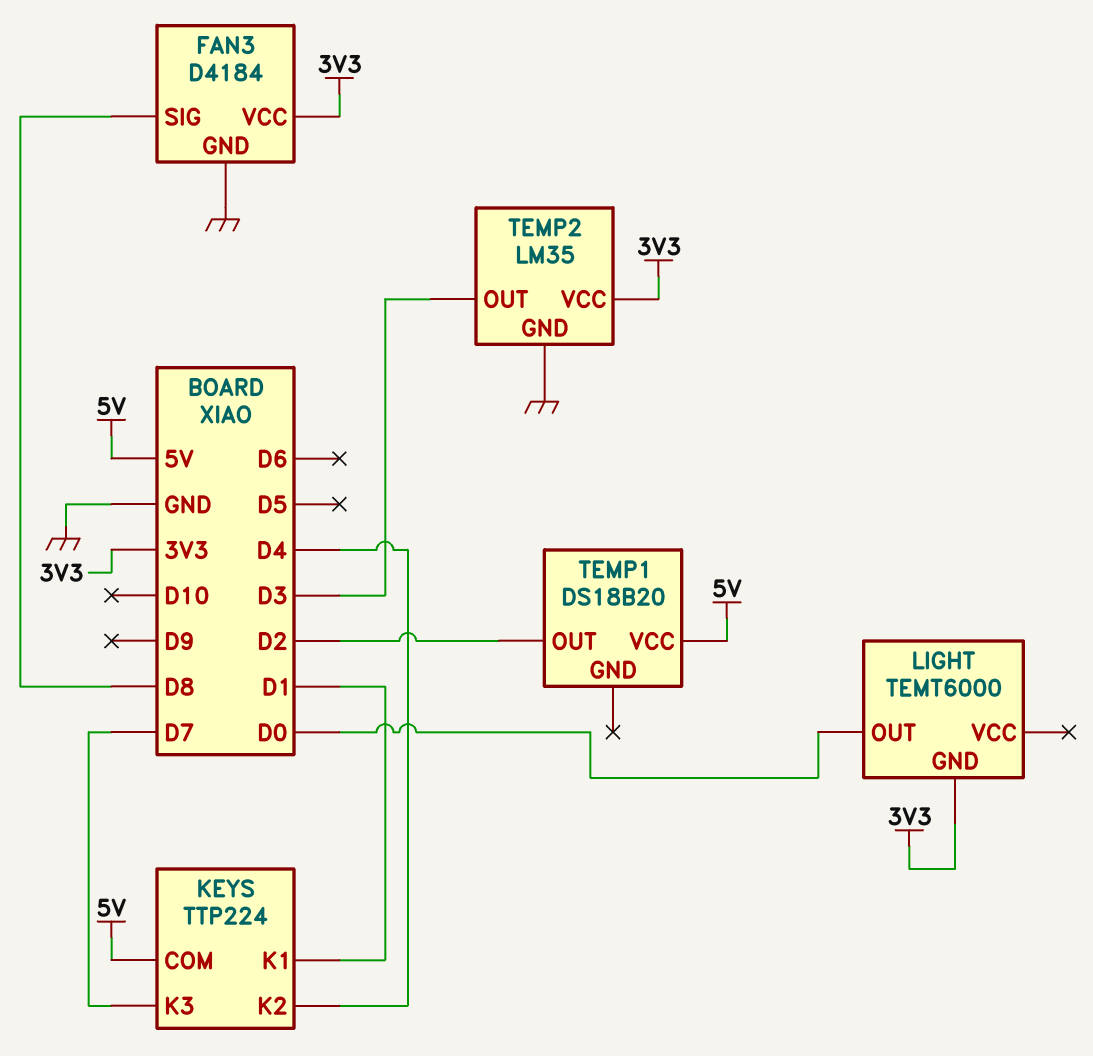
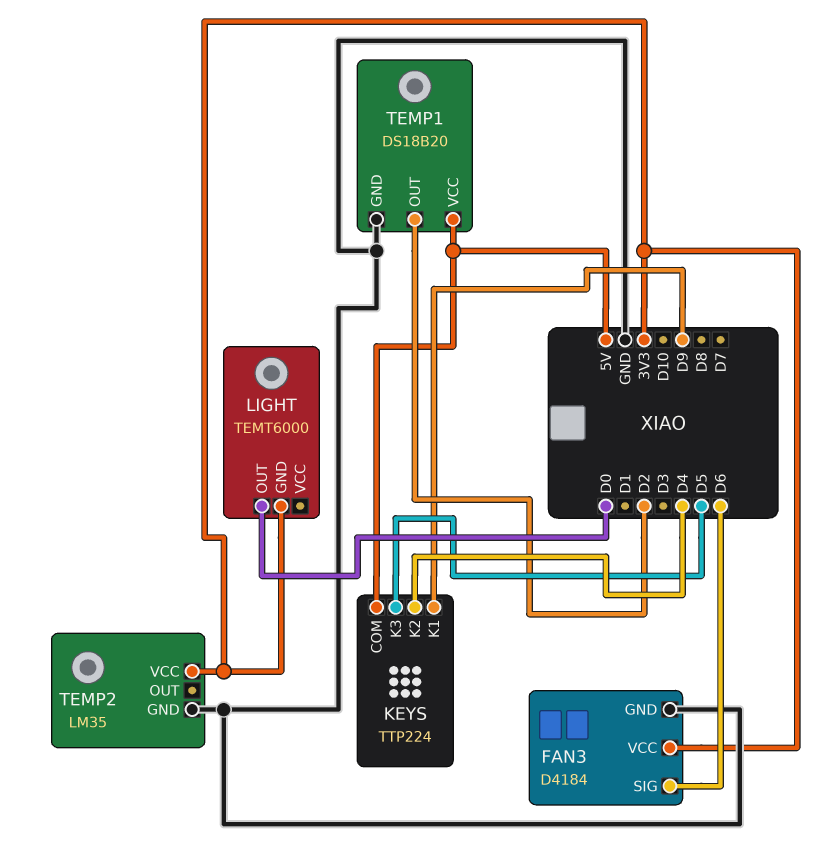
FAN3 pin SIG: D8 -> D6
KEYS pin K1: D1 -> D9
KEYS pin K3: D7 -> D5
TEMP1 pin GND: none -> GND
TEMP2 pin OUT: D3 -> none

